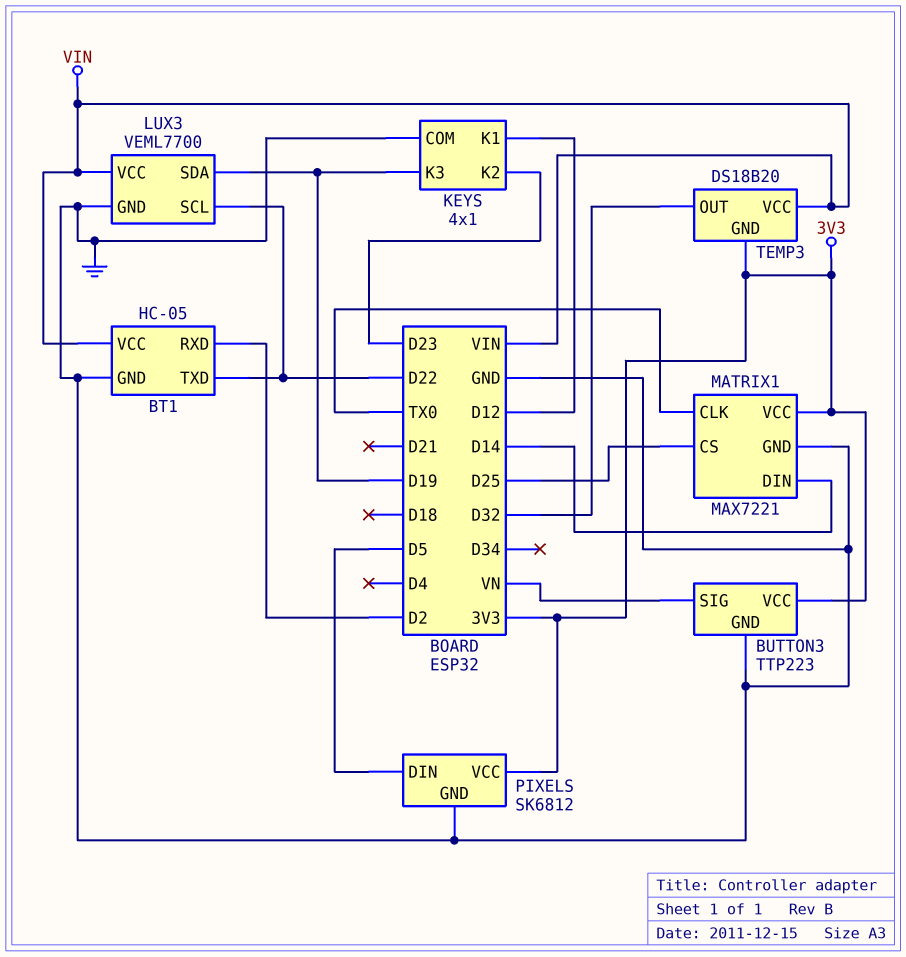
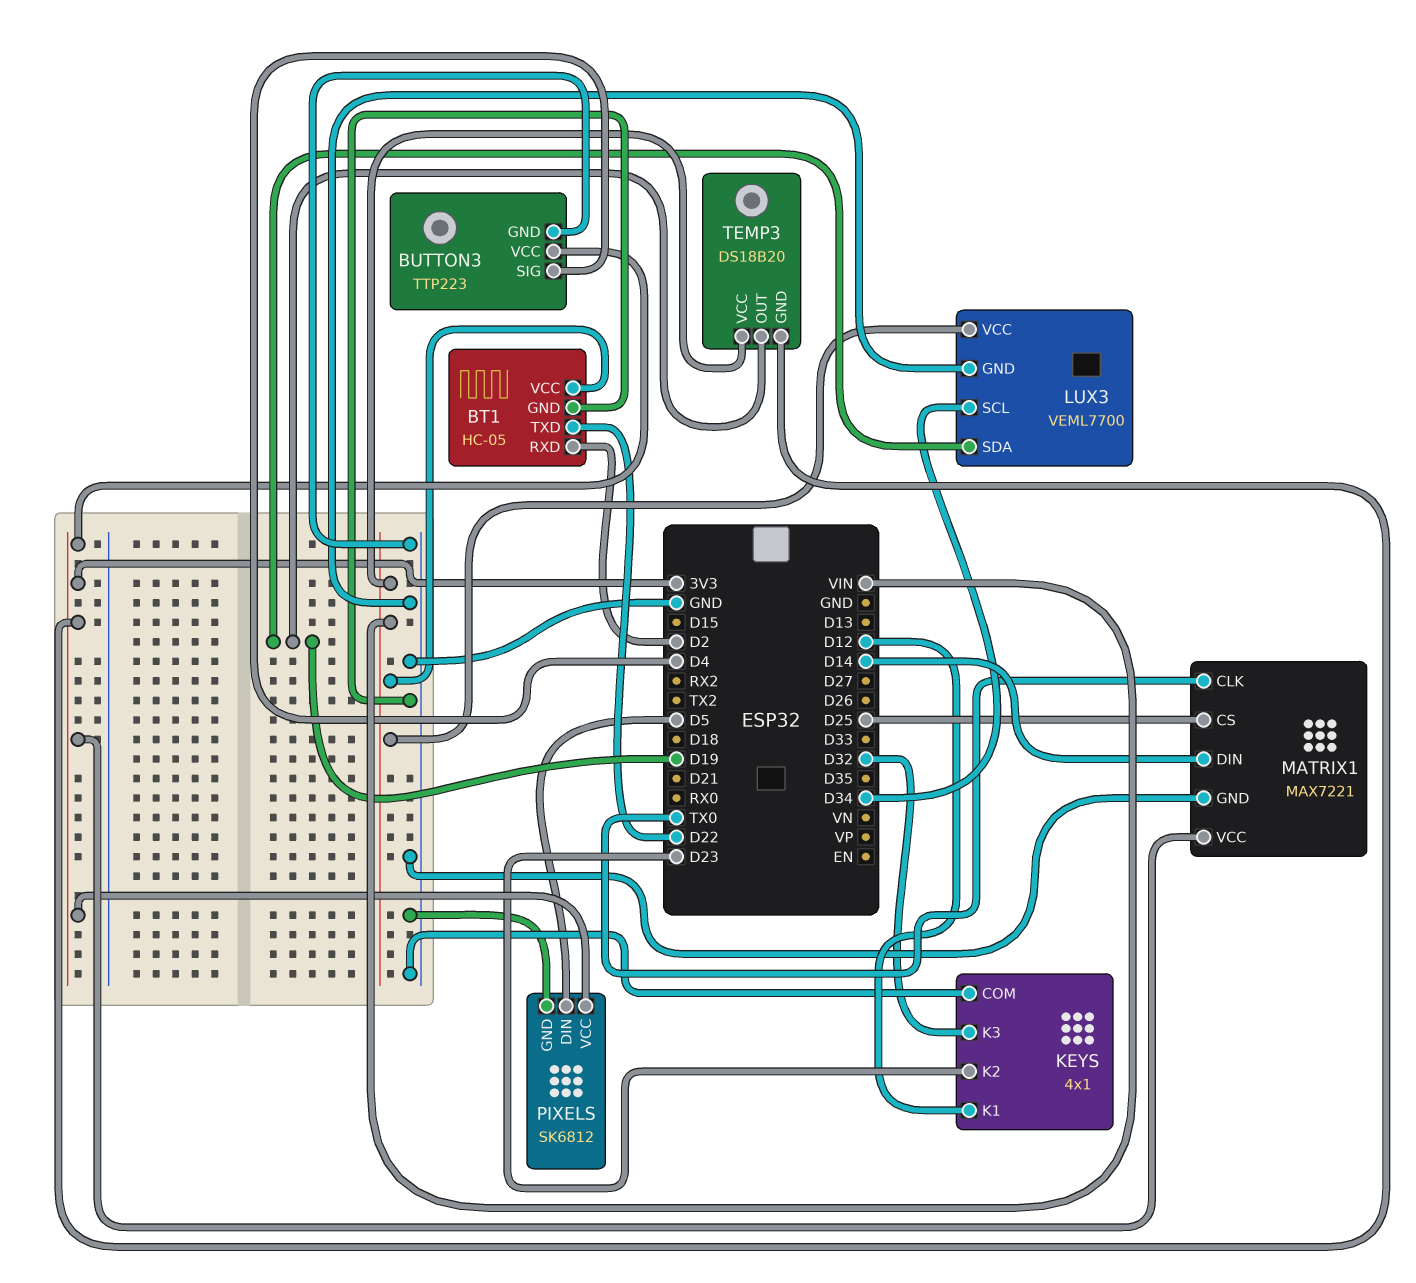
BUTTON3 pin SIG: VN -> D4
KEYS pin K3: D19 -> D32
LUX3 pin SCL: D22 -> D34
TEMP3 pin OUT: D32 -> D19

